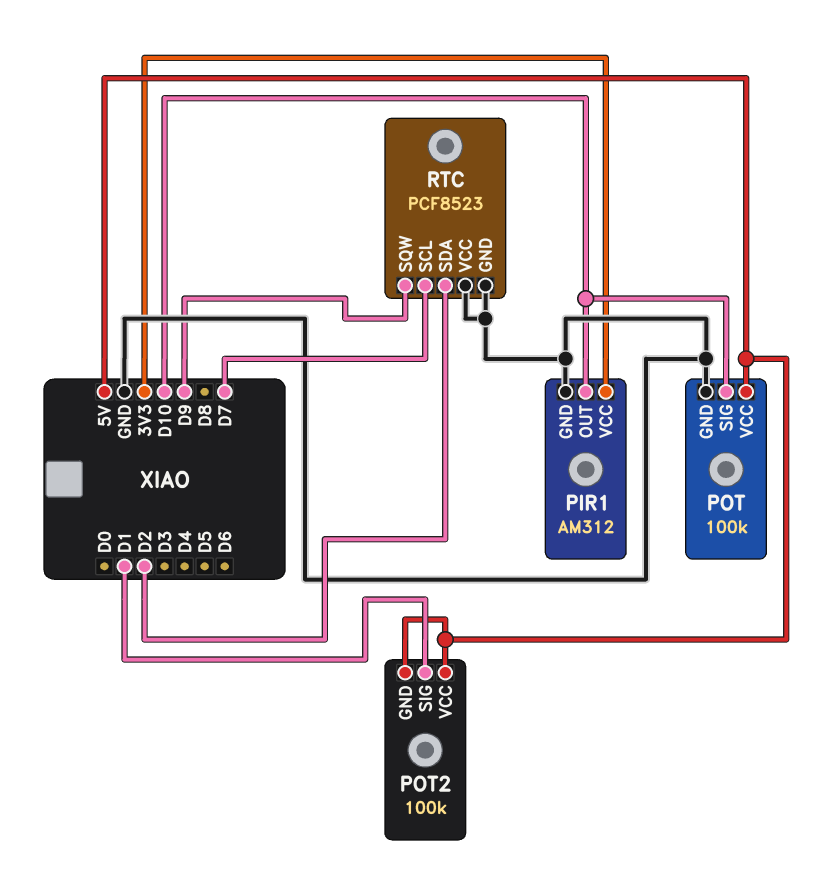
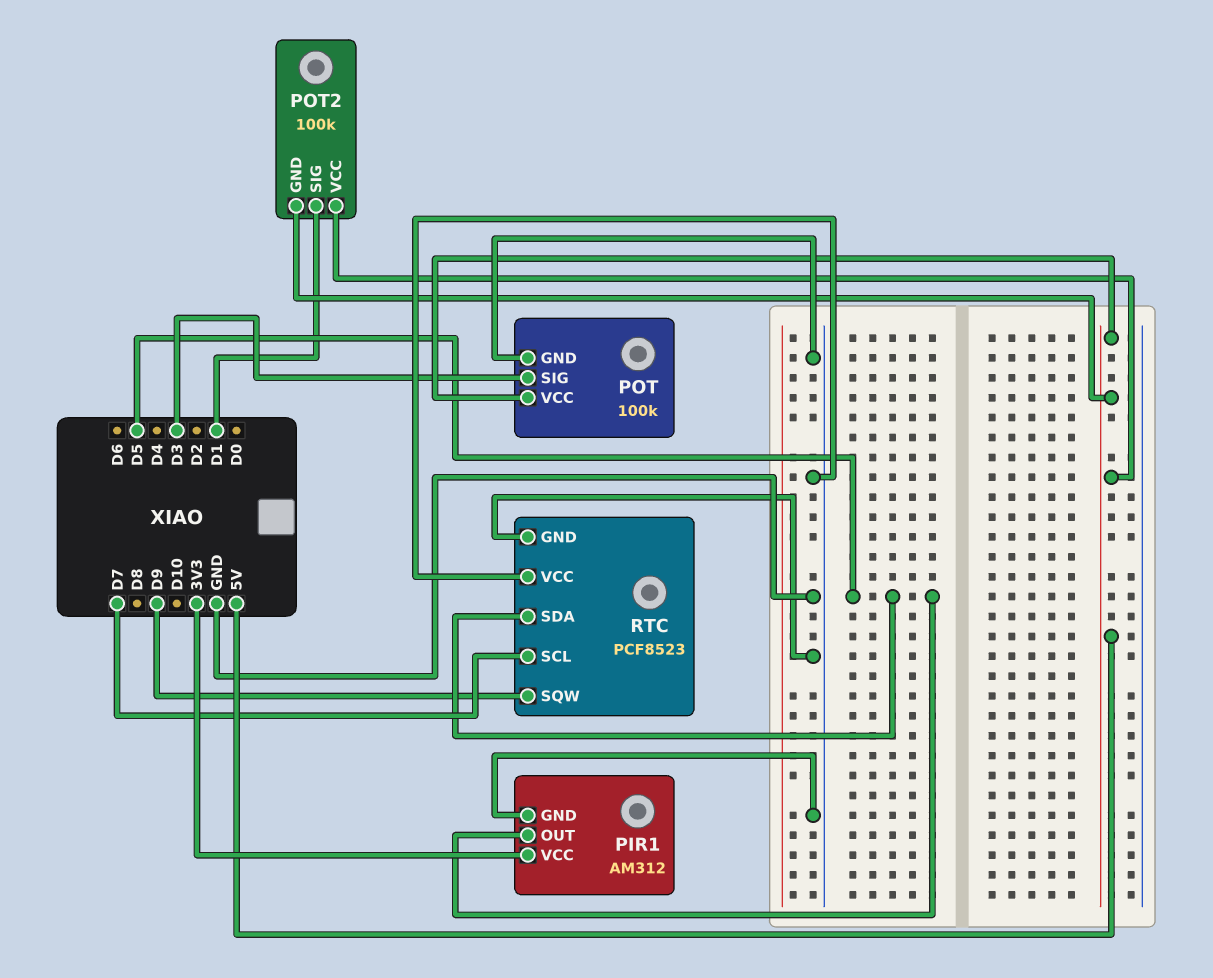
PIR1 pin OUT: D10 -> D5
POT pin SIG: D10 -> D3
RTC pin SDA: D2 -> D5

